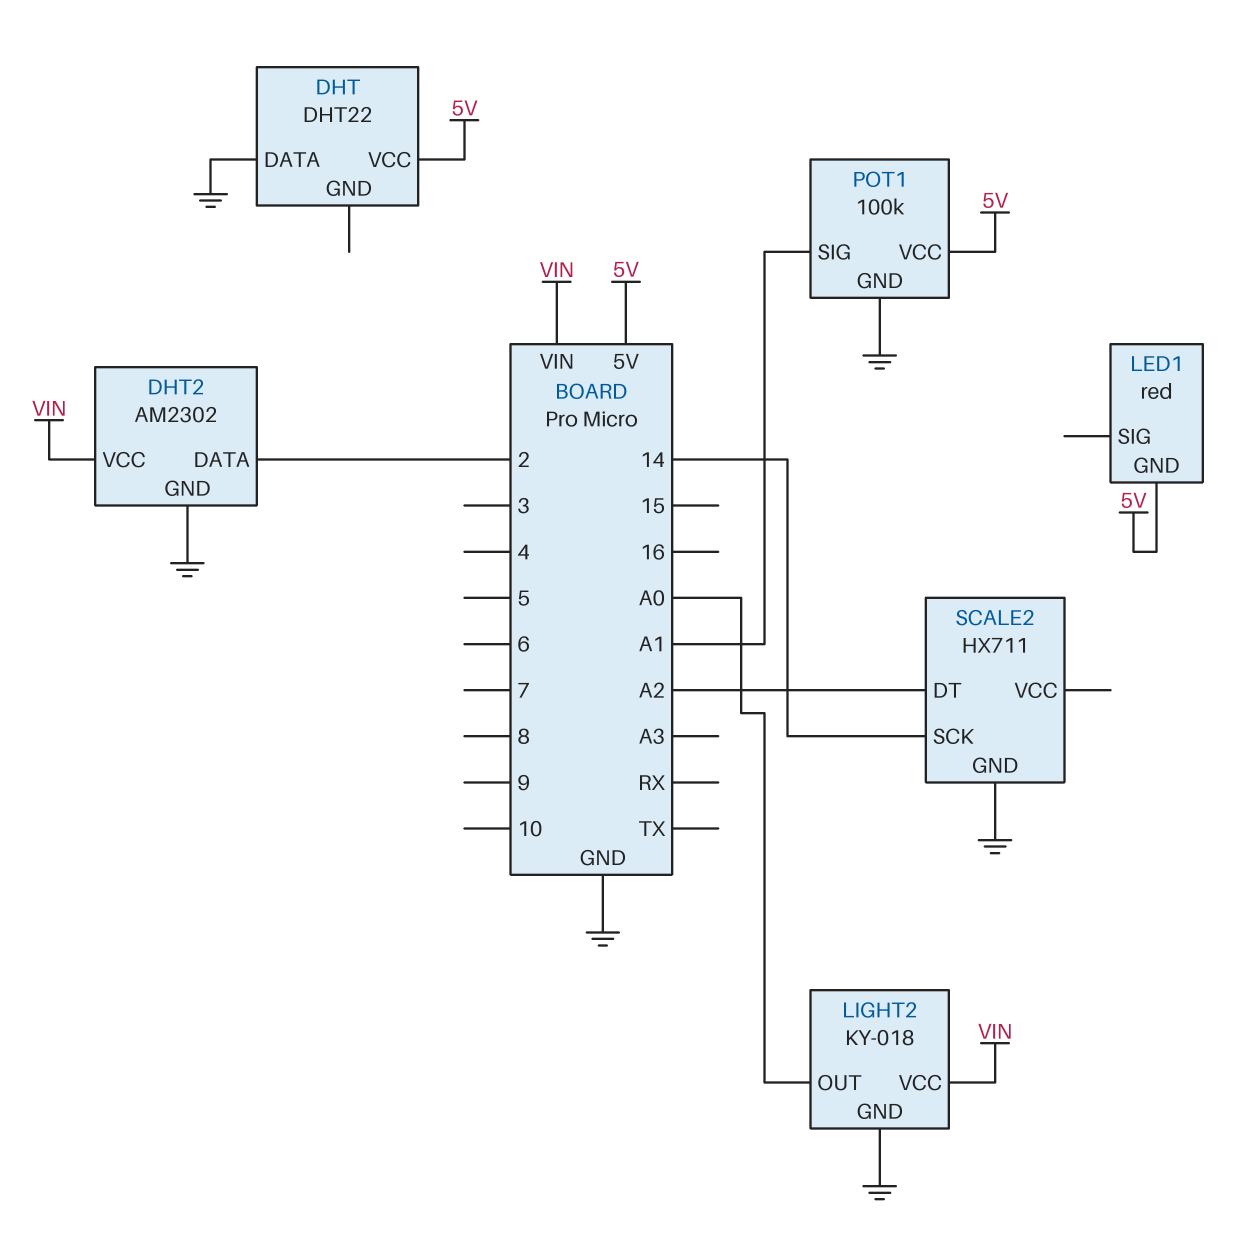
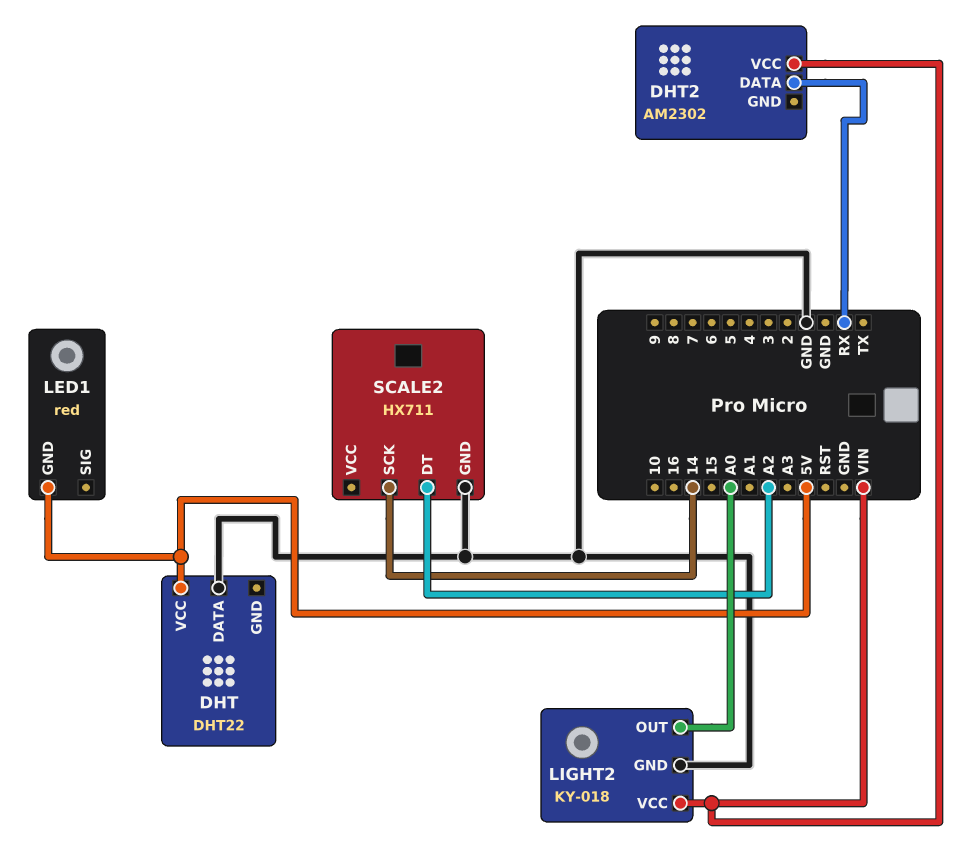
DHT2 pin DATA: 2 -> RX
DHT2 pin GND: GND -> none
POT1: 100k -> none
POT1 pin GND: GND -> none
POT1 pin SIG: A1 -> none
POT1 pin VCC: 5V -> none

